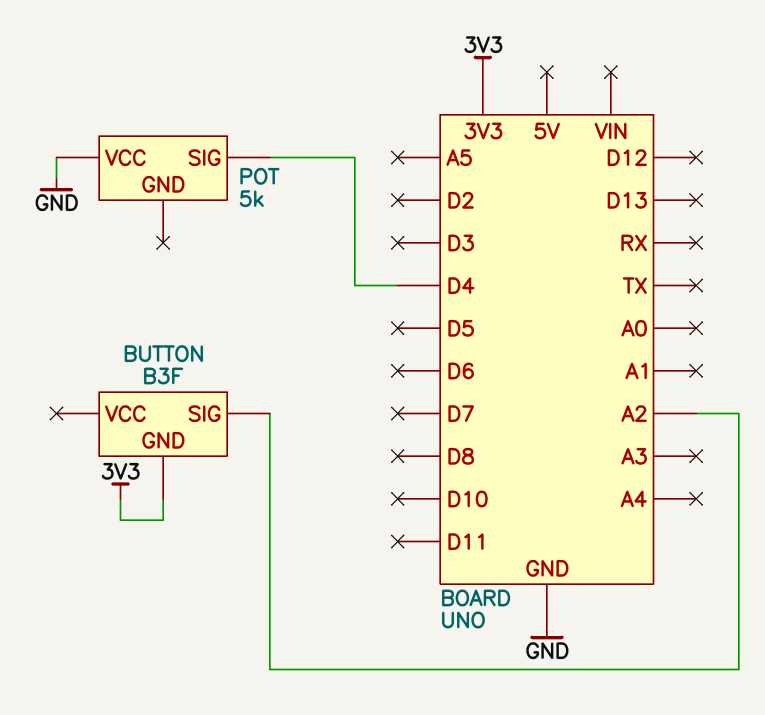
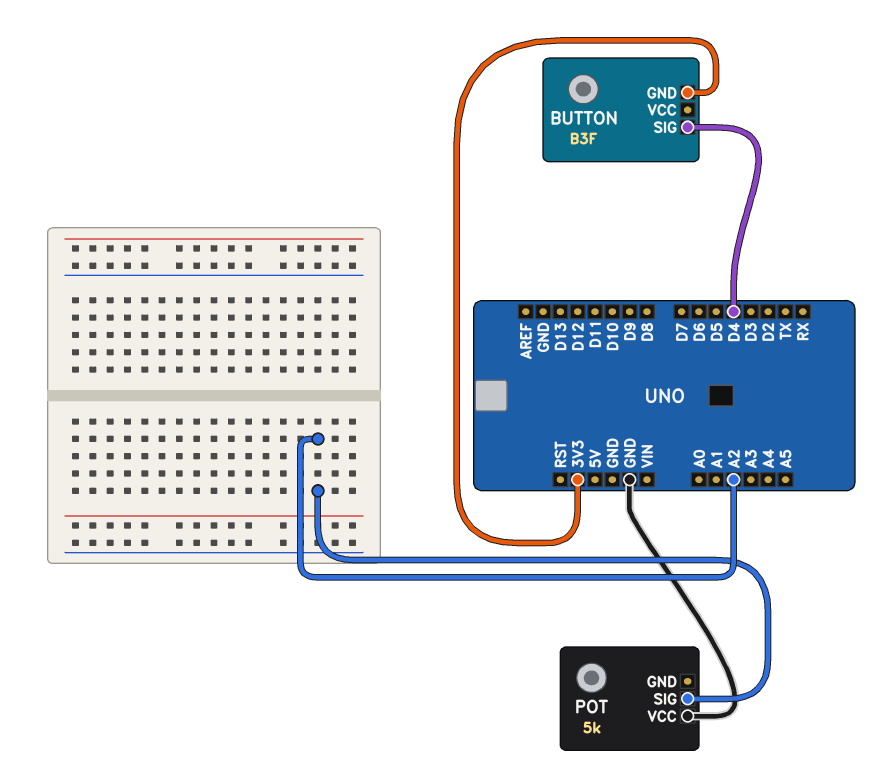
BUTTON pin SIG: A2 -> D4
POT pin SIG: D4 -> A2

